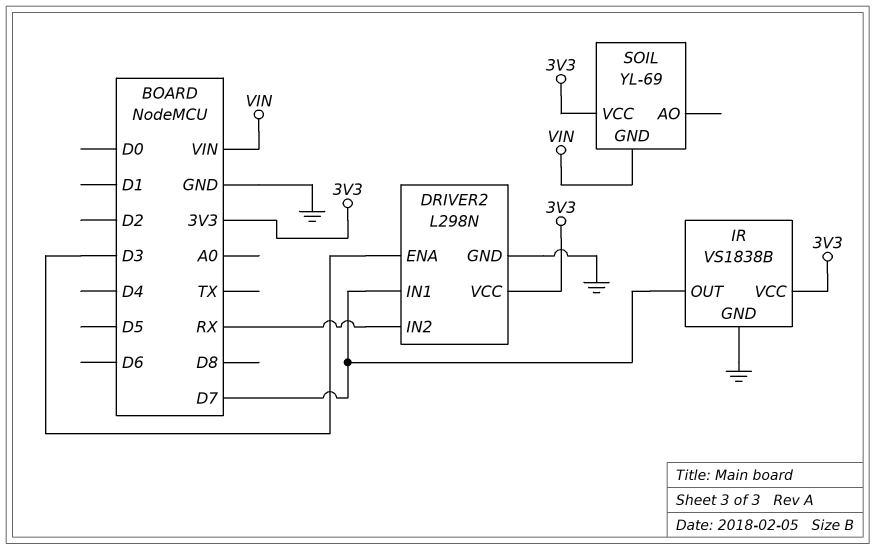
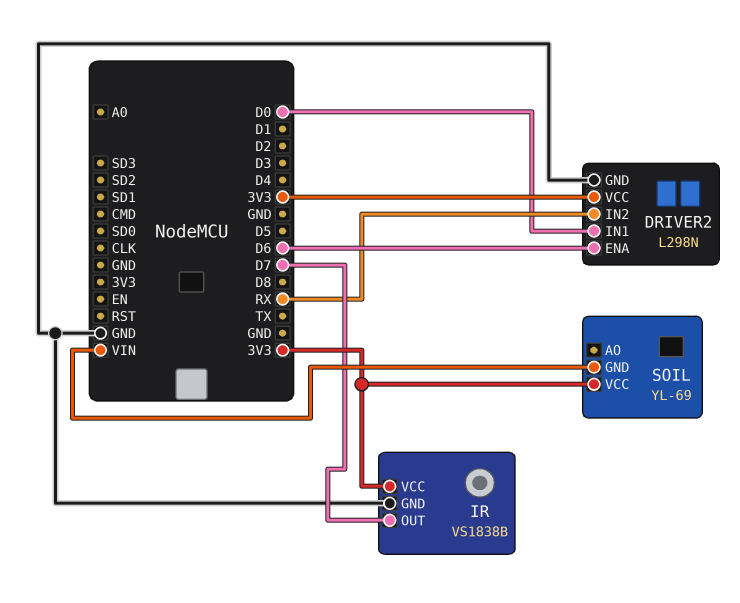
DRIVER2 pin ENA: D3 -> D6
DRIVER2 pin IN1: D7 -> D0

